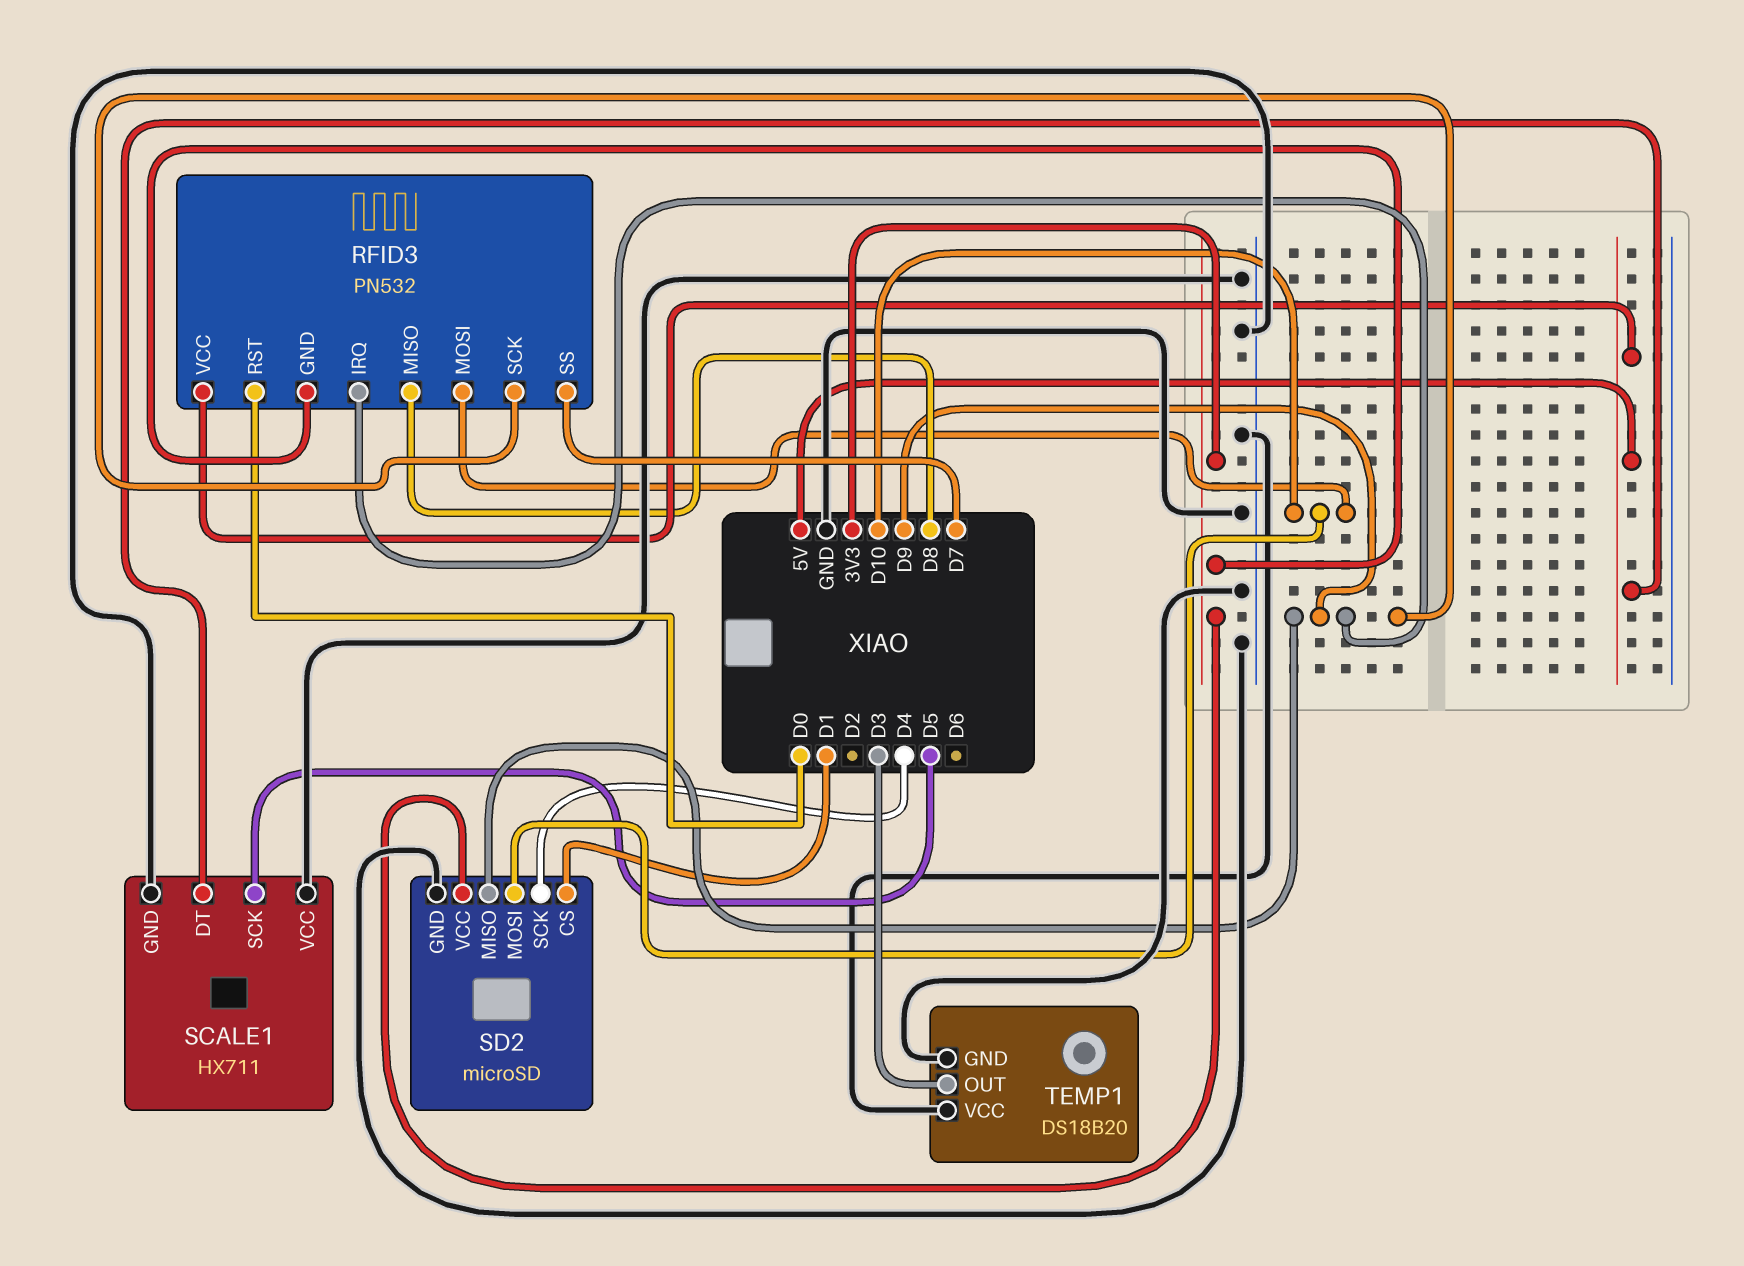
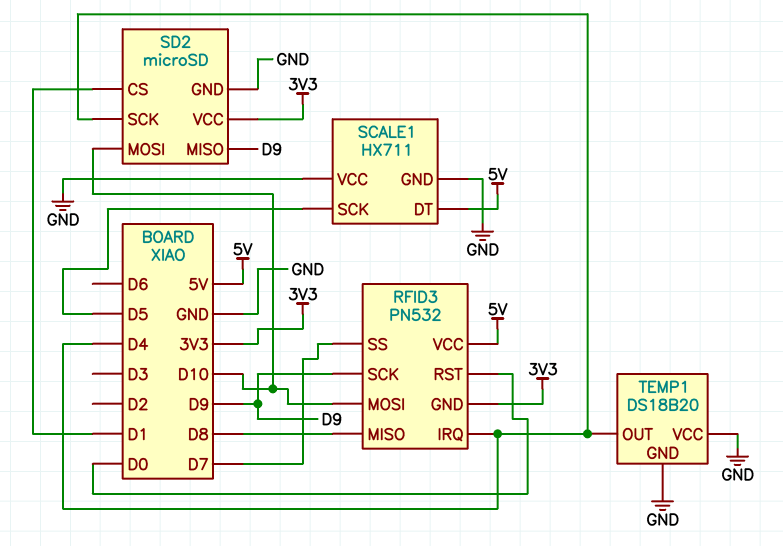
RFID3 pin IRQ: D9 -> D4
TEMP1 pin OUT: D3 -> D4

